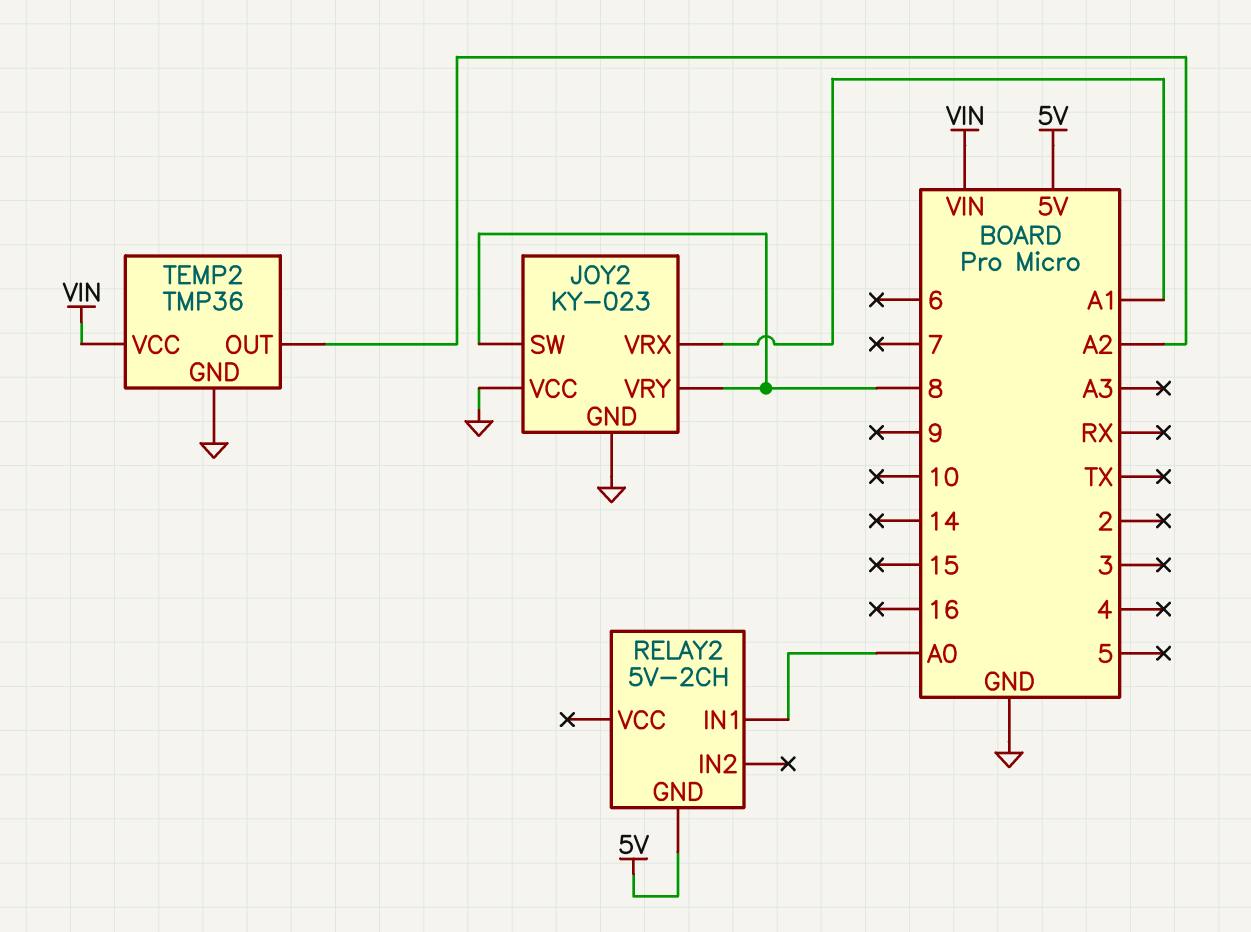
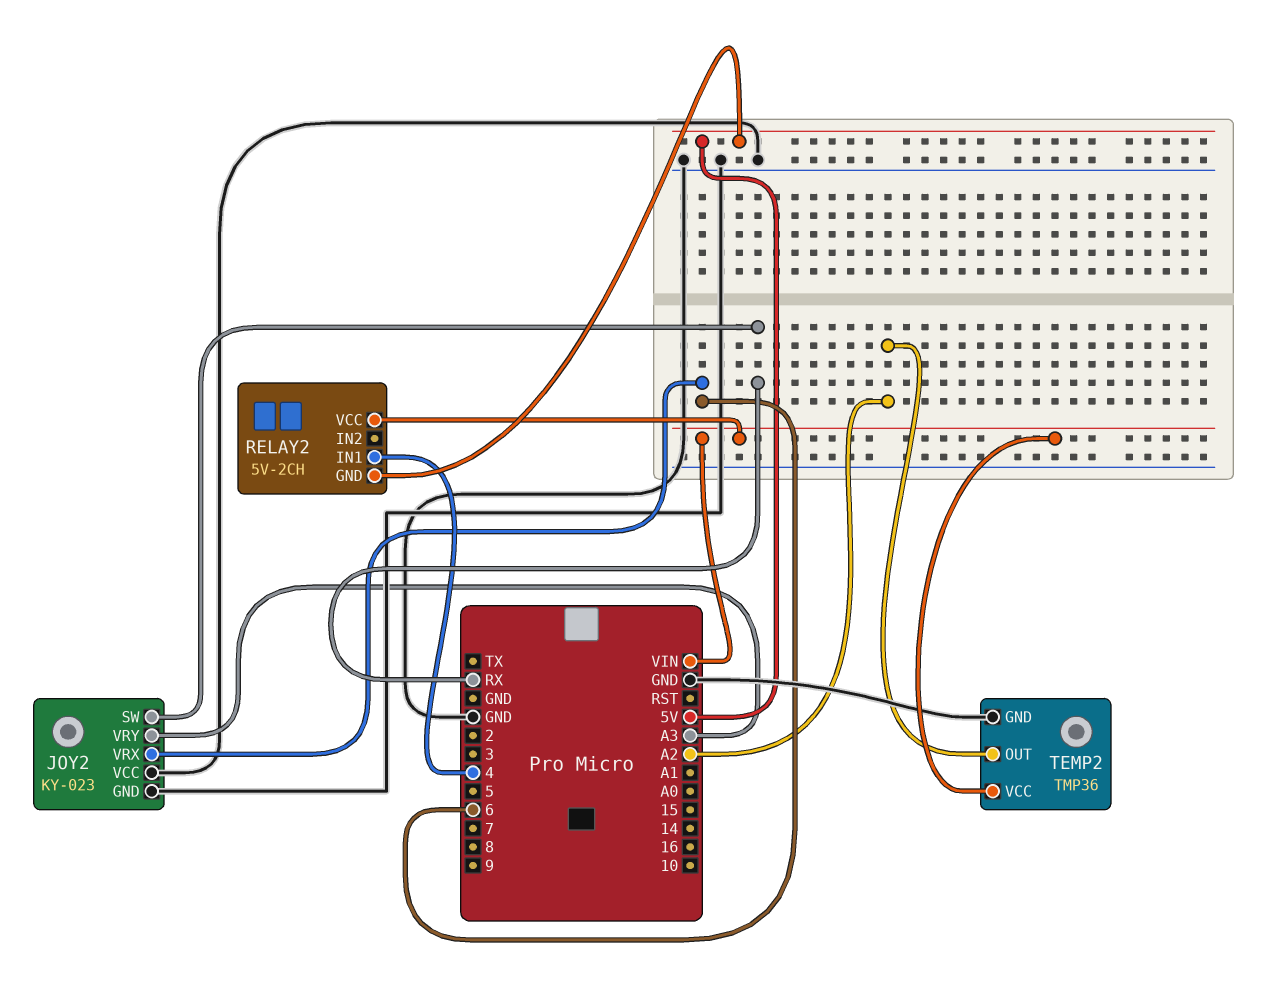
JOY2 pin SW: 8 -> RX
JOY2 pin VRX: A1 -> 6
JOY2 pin VRY: 8 -> A3
RELAY2 pin IN1: A0 -> 4
RELAY2 pin VCC: none -> VIN

